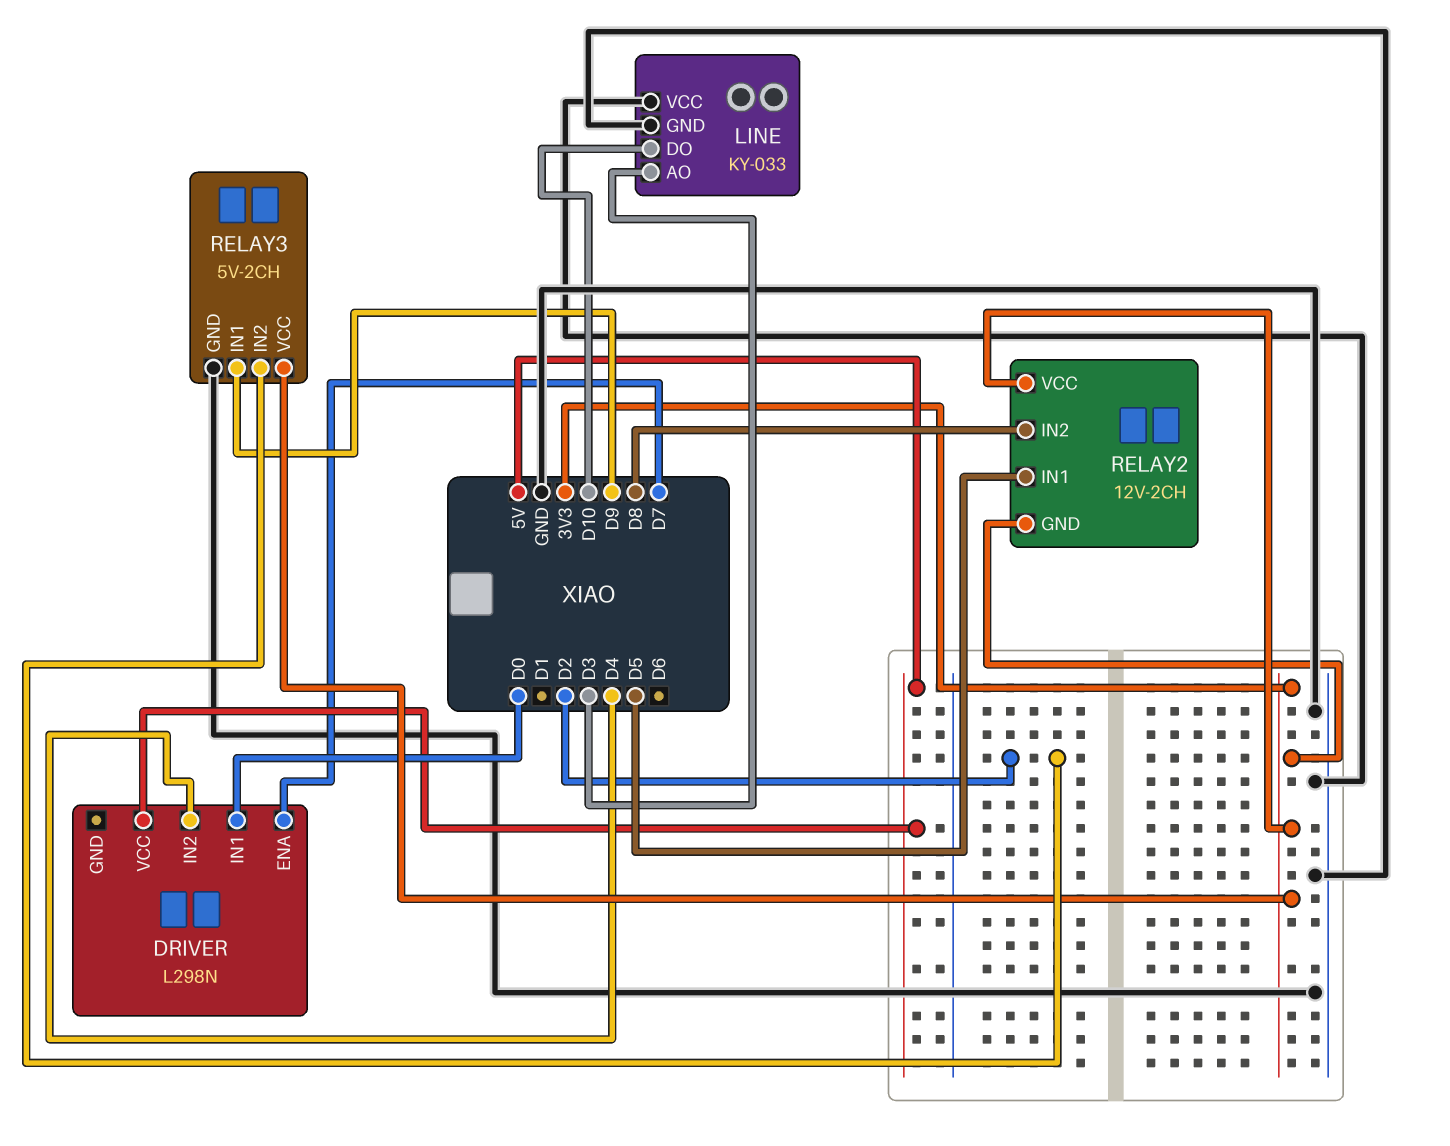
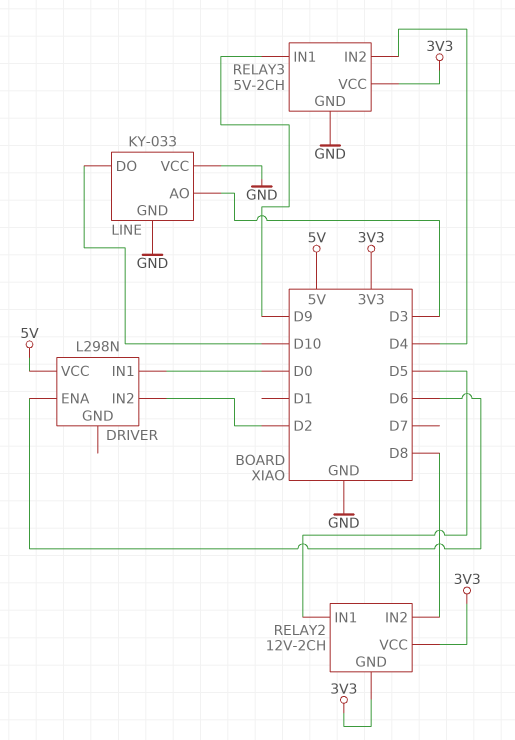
DRIVER pin ENA: D7 -> D6
DRIVER pin IN2: D4 -> D2
RELAY3 pin IN2: D2 -> D4

